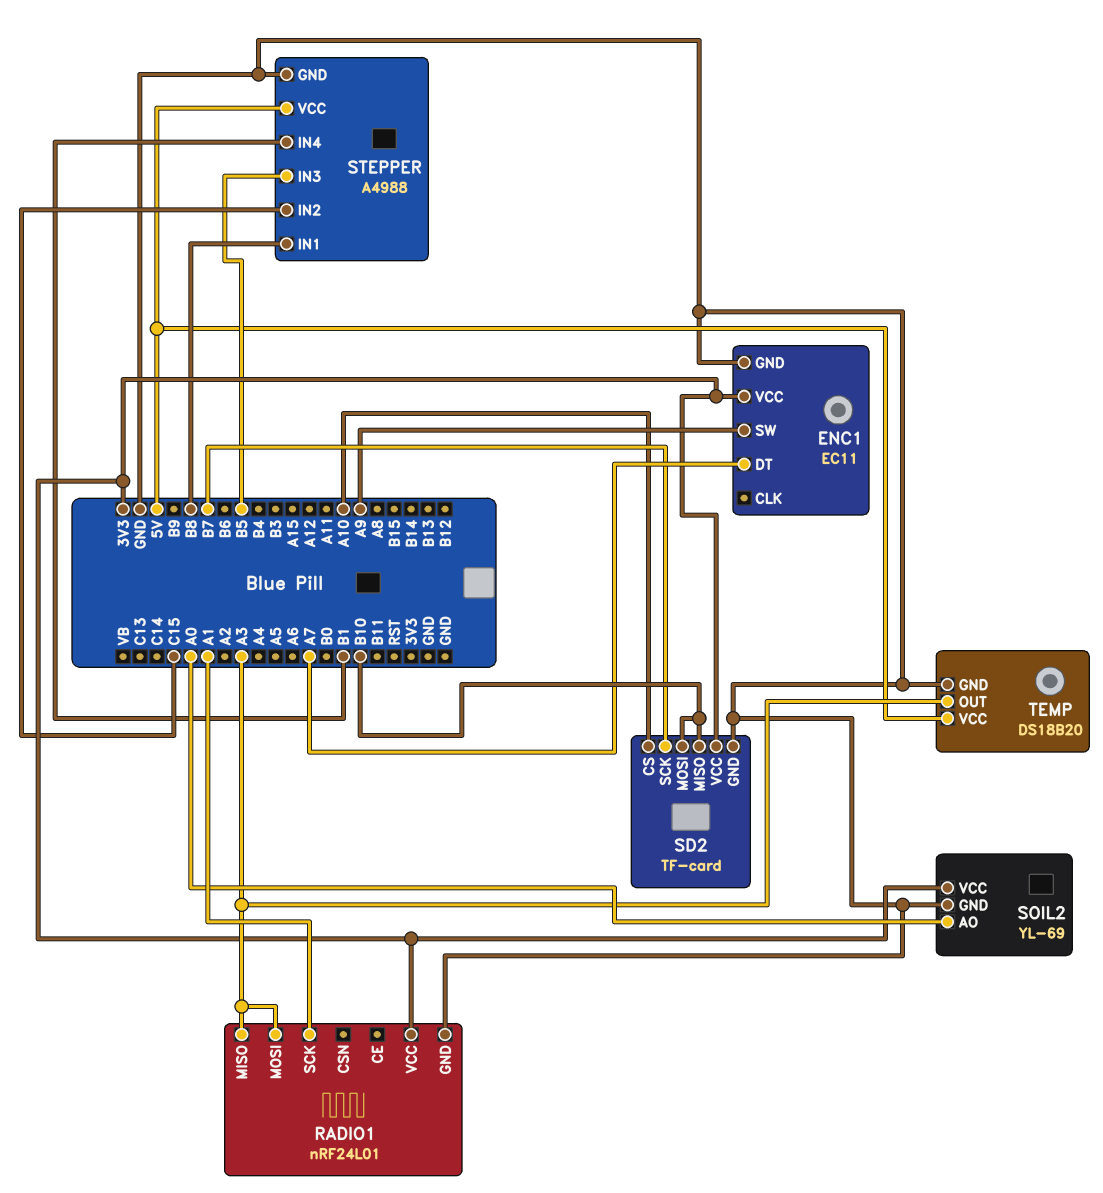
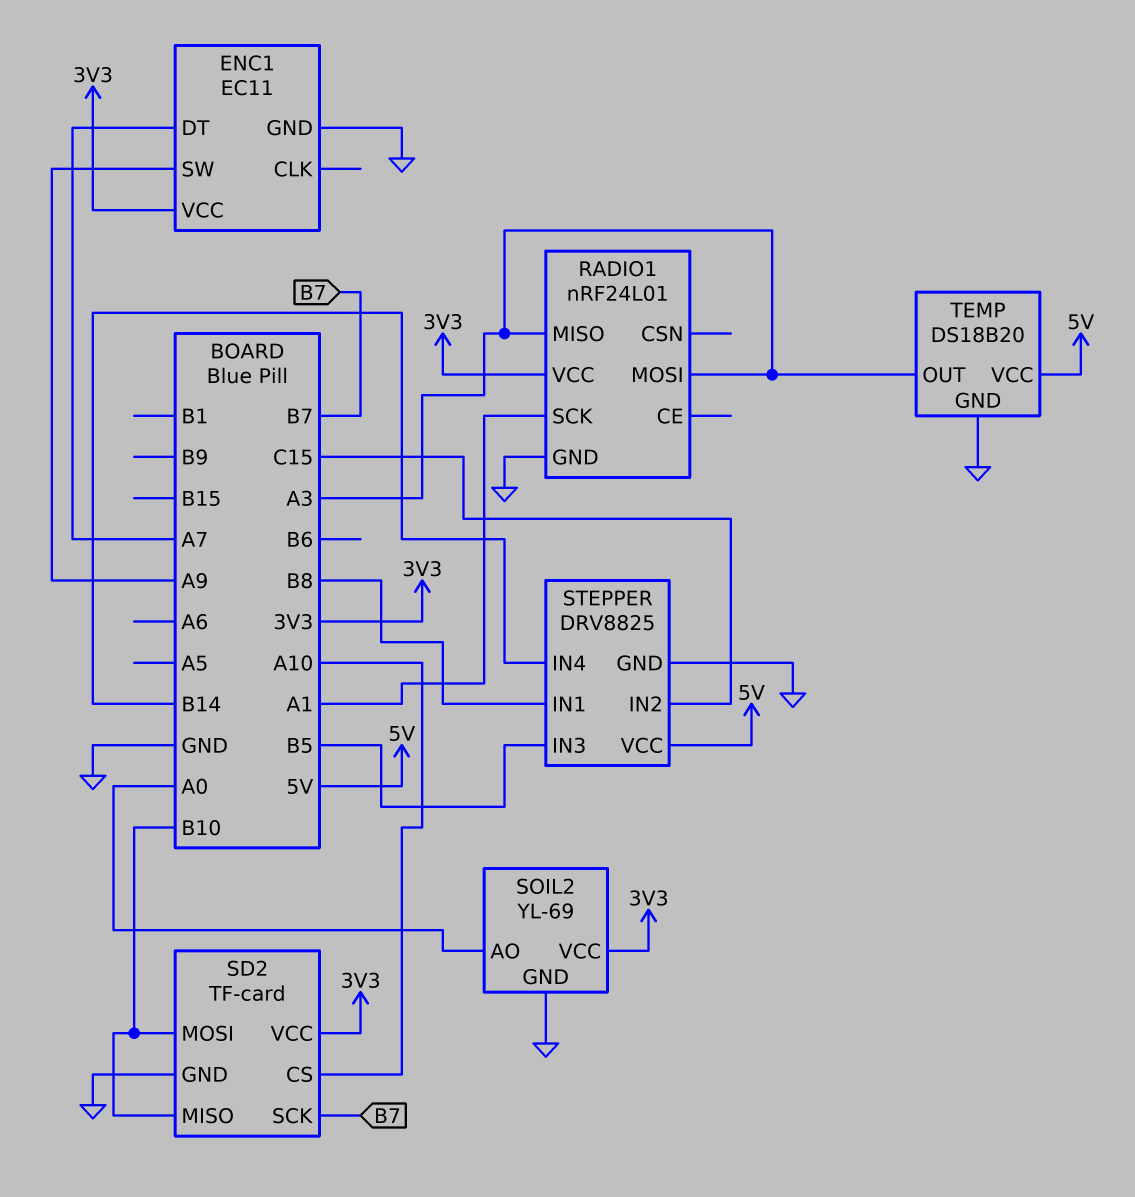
STEPPER: A4988 -> DRV8825
STEPPER pin IN4: B1 -> B14

